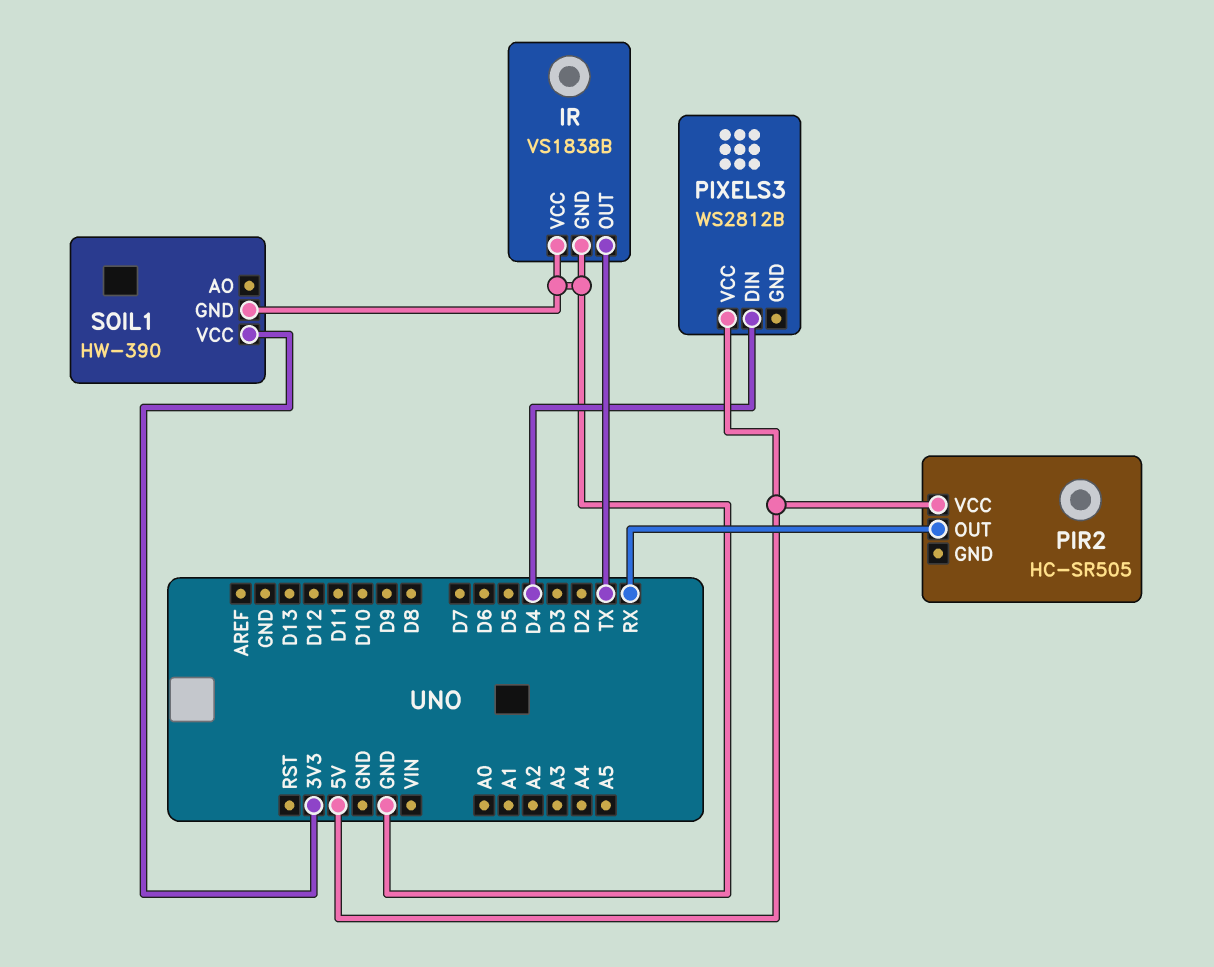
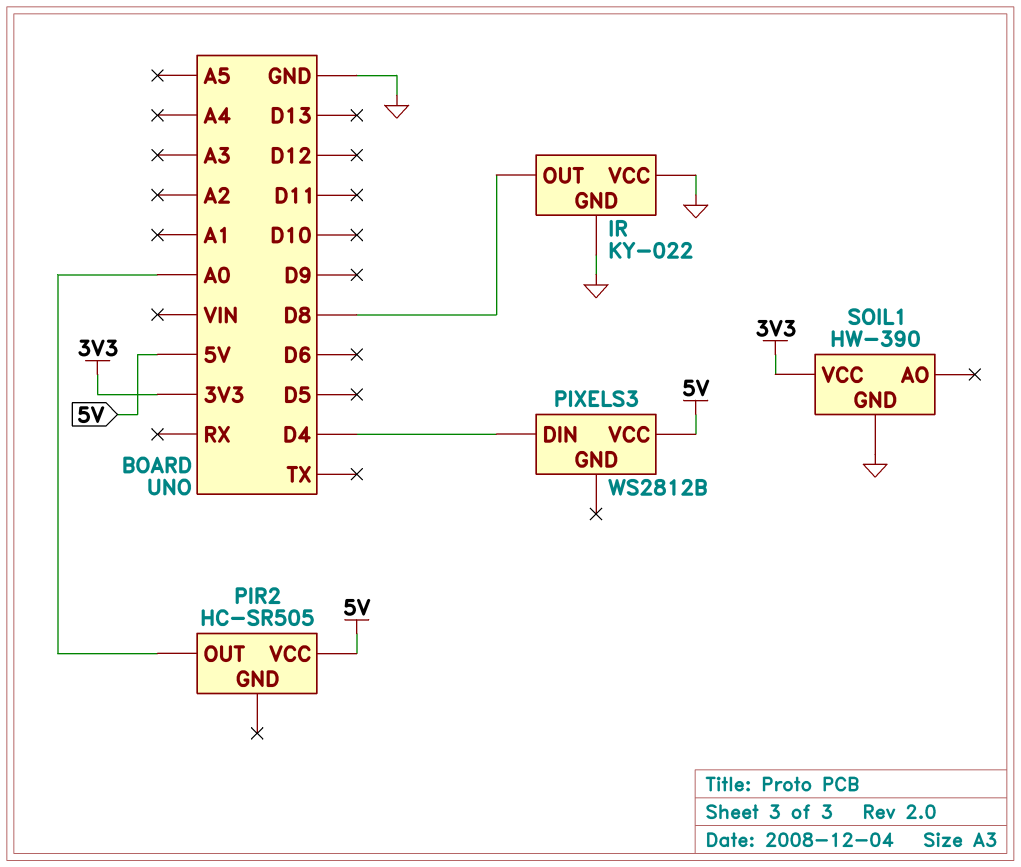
IR: VS1838B -> KY-022
IR pin OUT: TX -> D8
PIR2 pin OUT: RX -> A0

